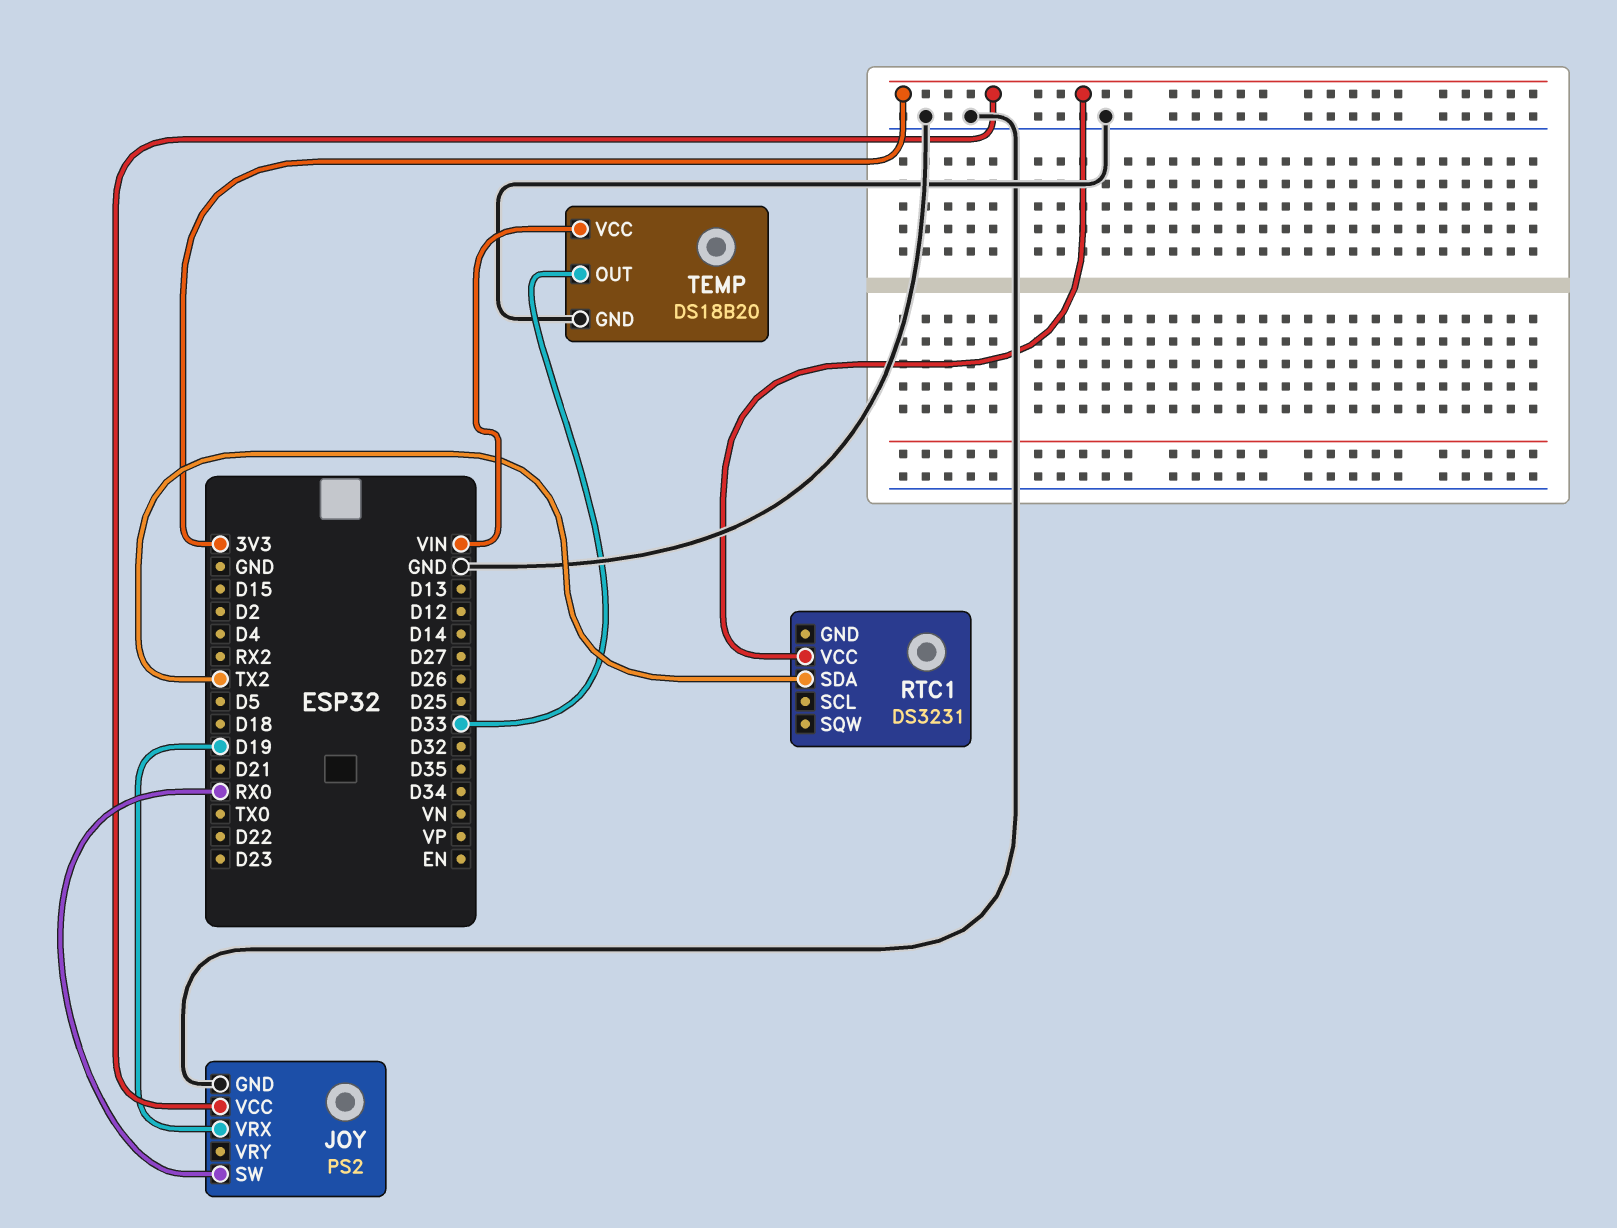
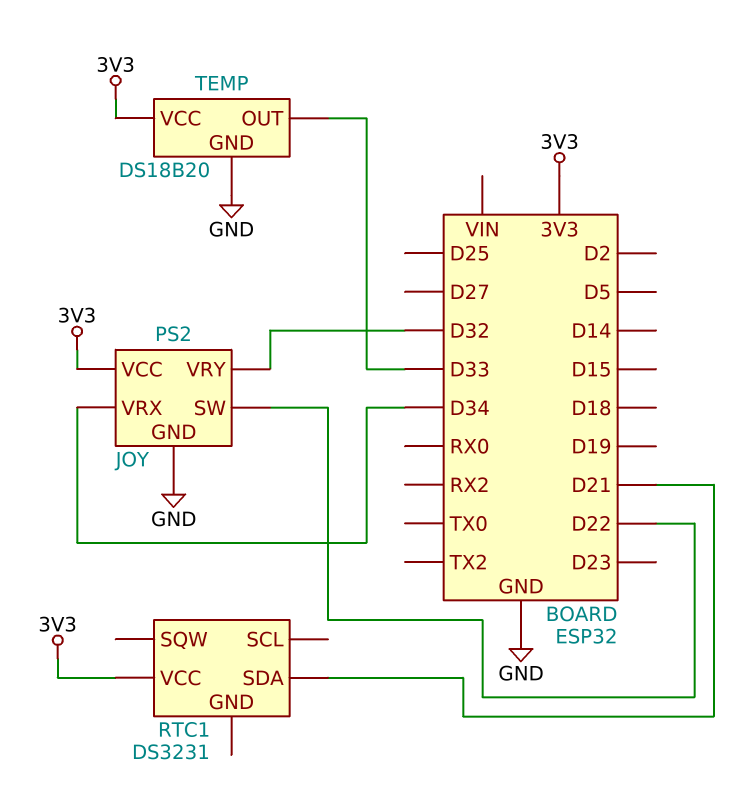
JOY pin SW: RX0 -> D22
JOY pin VRX: D19 -> D34
JOY pin VRY: none -> D32
RTC1 pin SDA: TX2 -> D21
TEMP pin VCC: VIN -> 3V3

